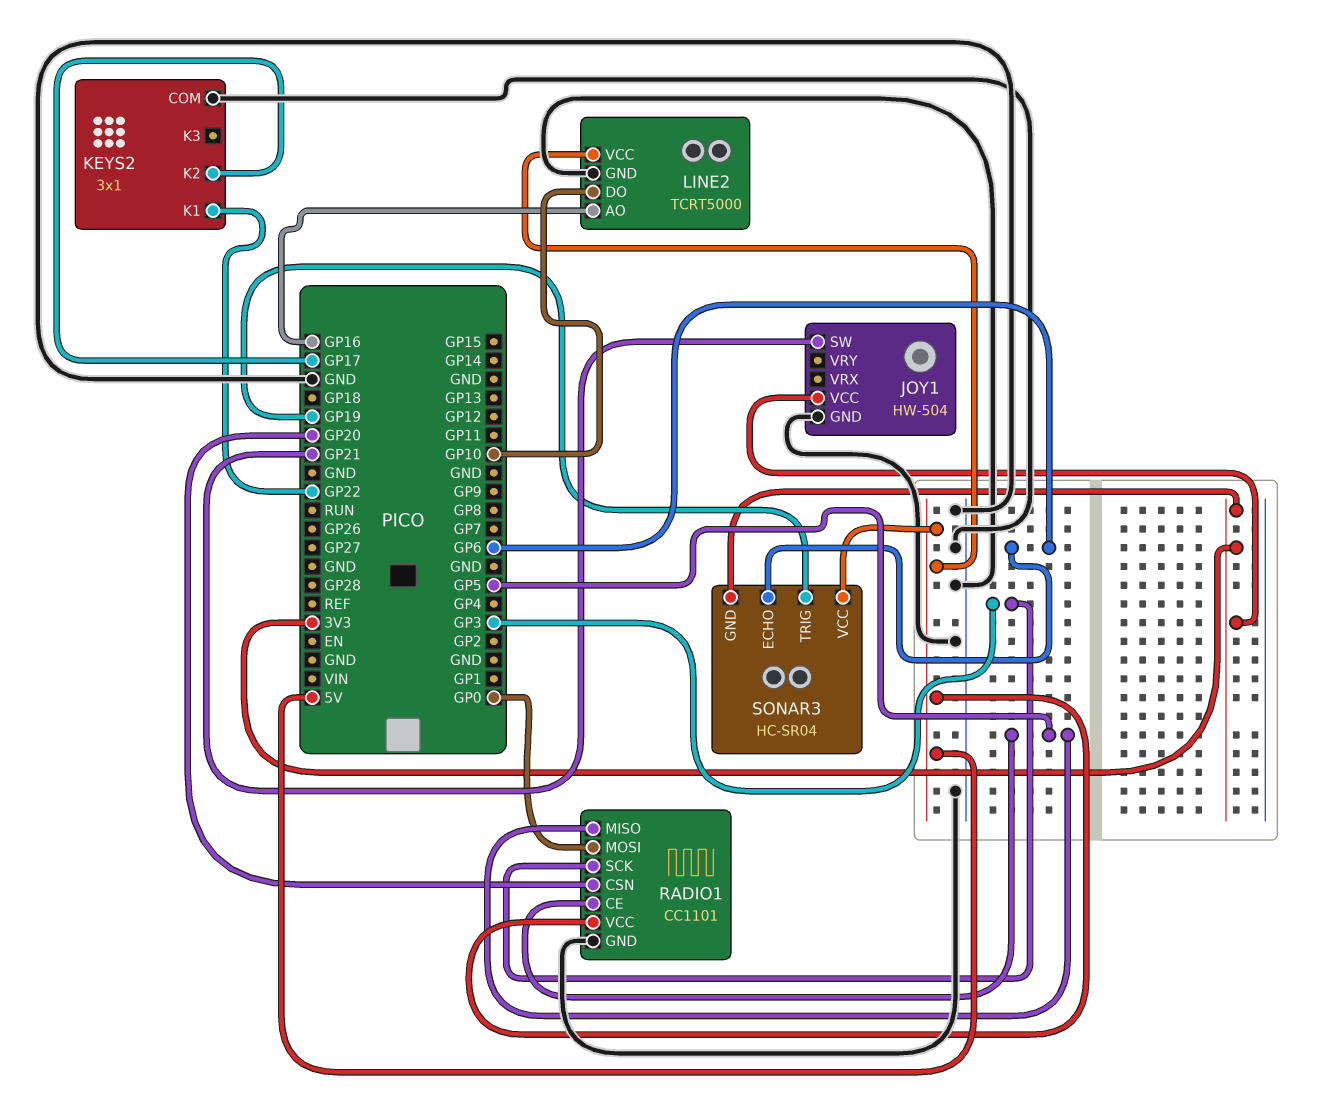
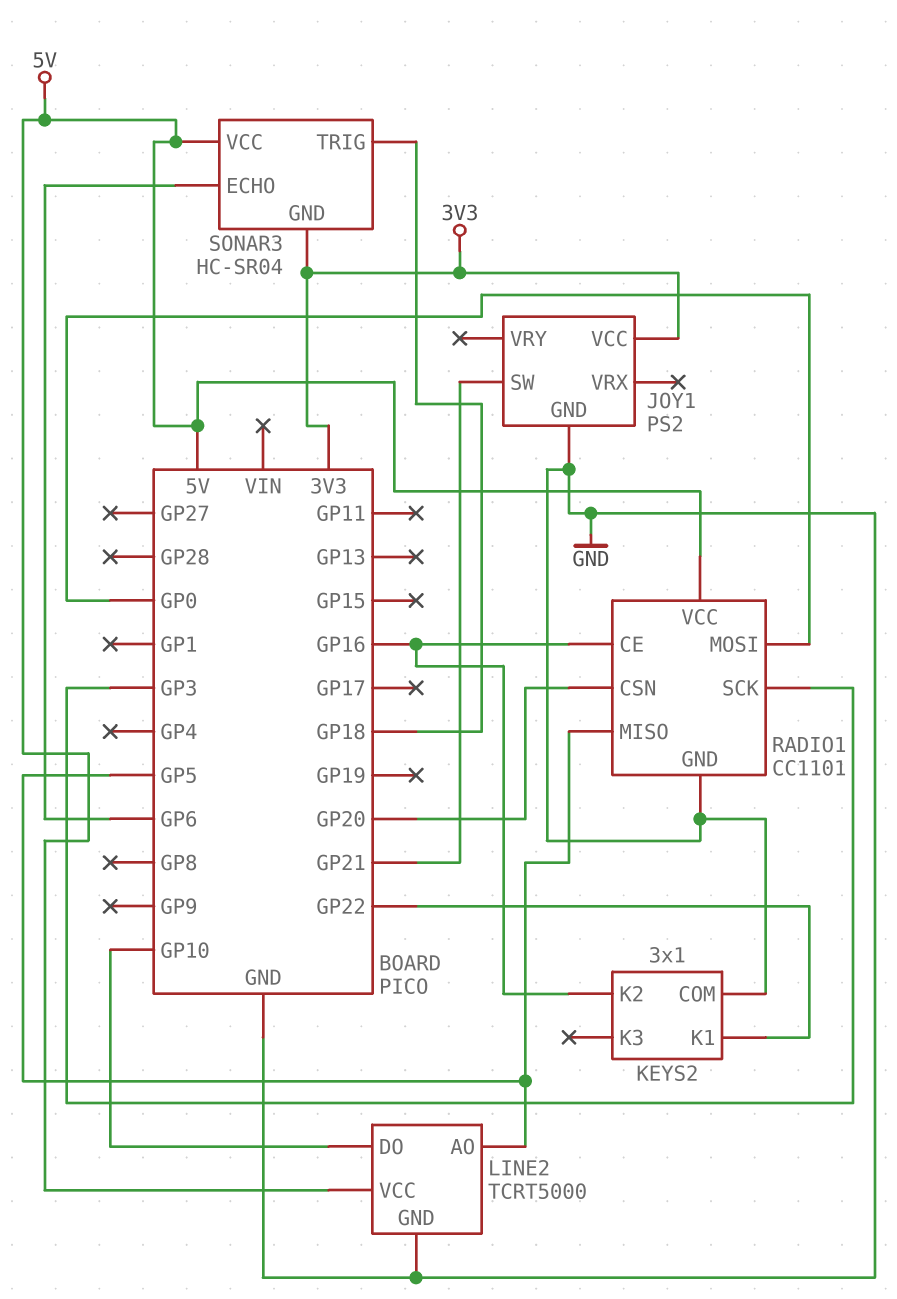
JOY1: HW-504 -> PS2
KEYS2 pin K2: GP17 -> GP16
LINE2 pin AO: GP16 -> GP5
RADIO1 pin CE: GP5 -> GP16
SONAR3 pin TRIG: GP19 -> GP18

